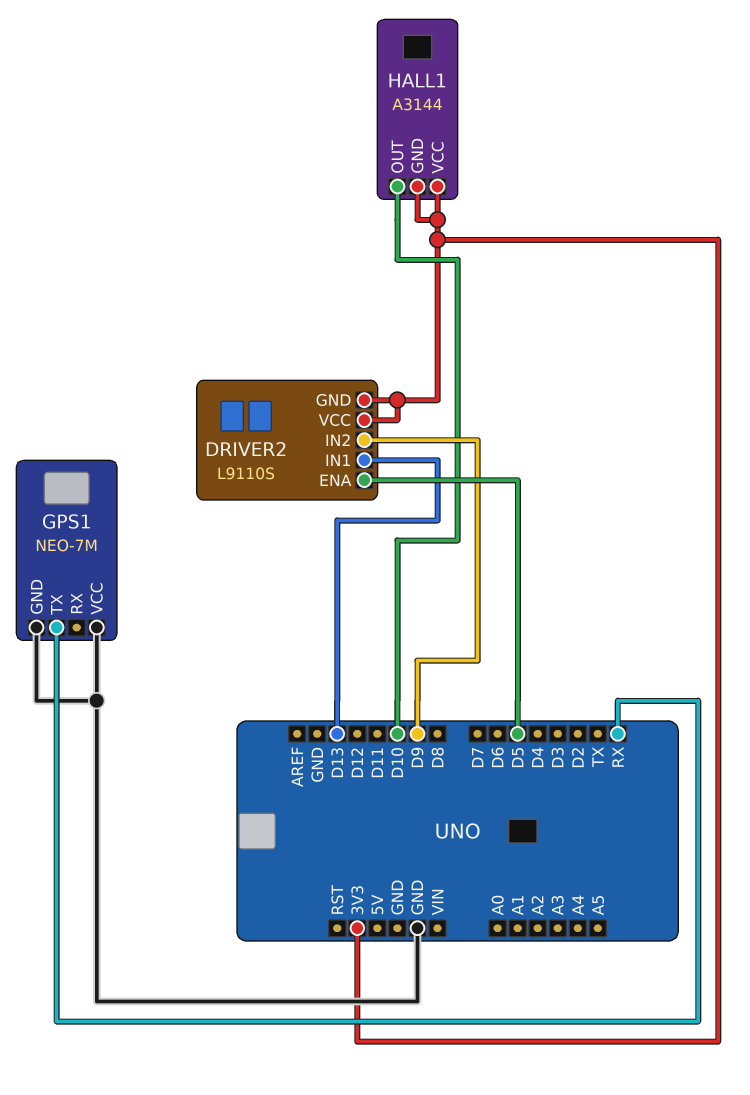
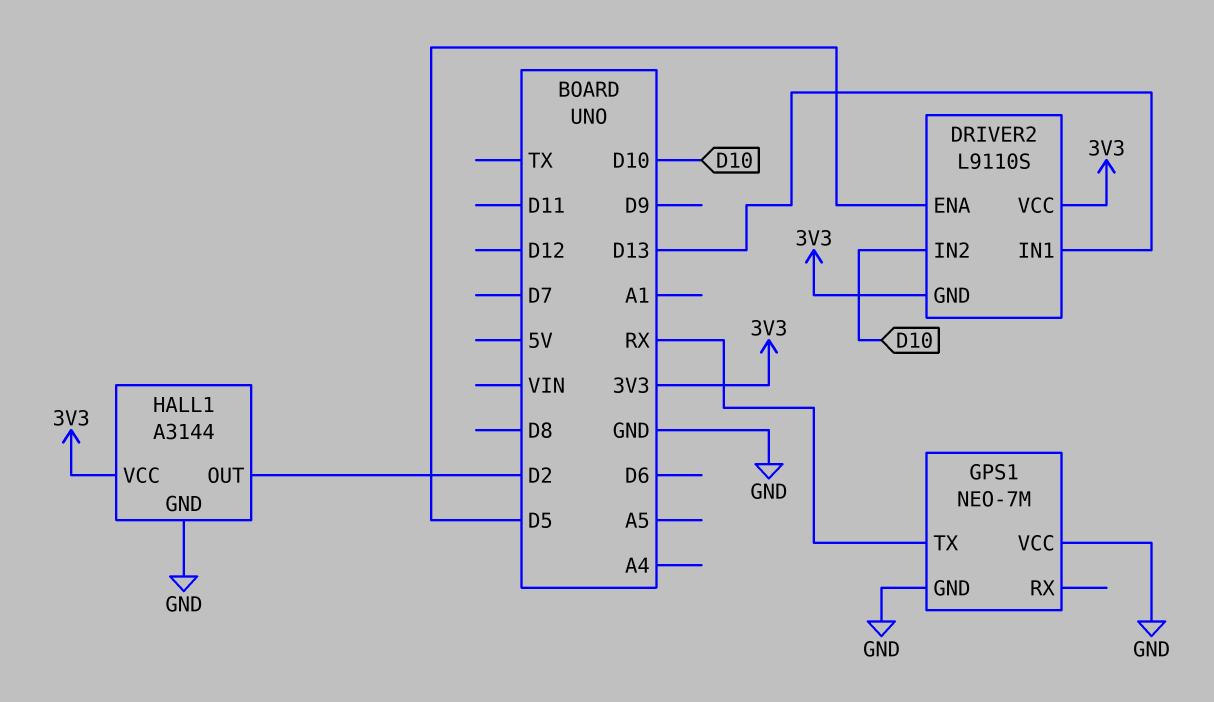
DRIVER2 pin IN2: D9 -> D10
HALL1 pin GND: 3V3 -> GND
HALL1 pin OUT: D10 -> D2

